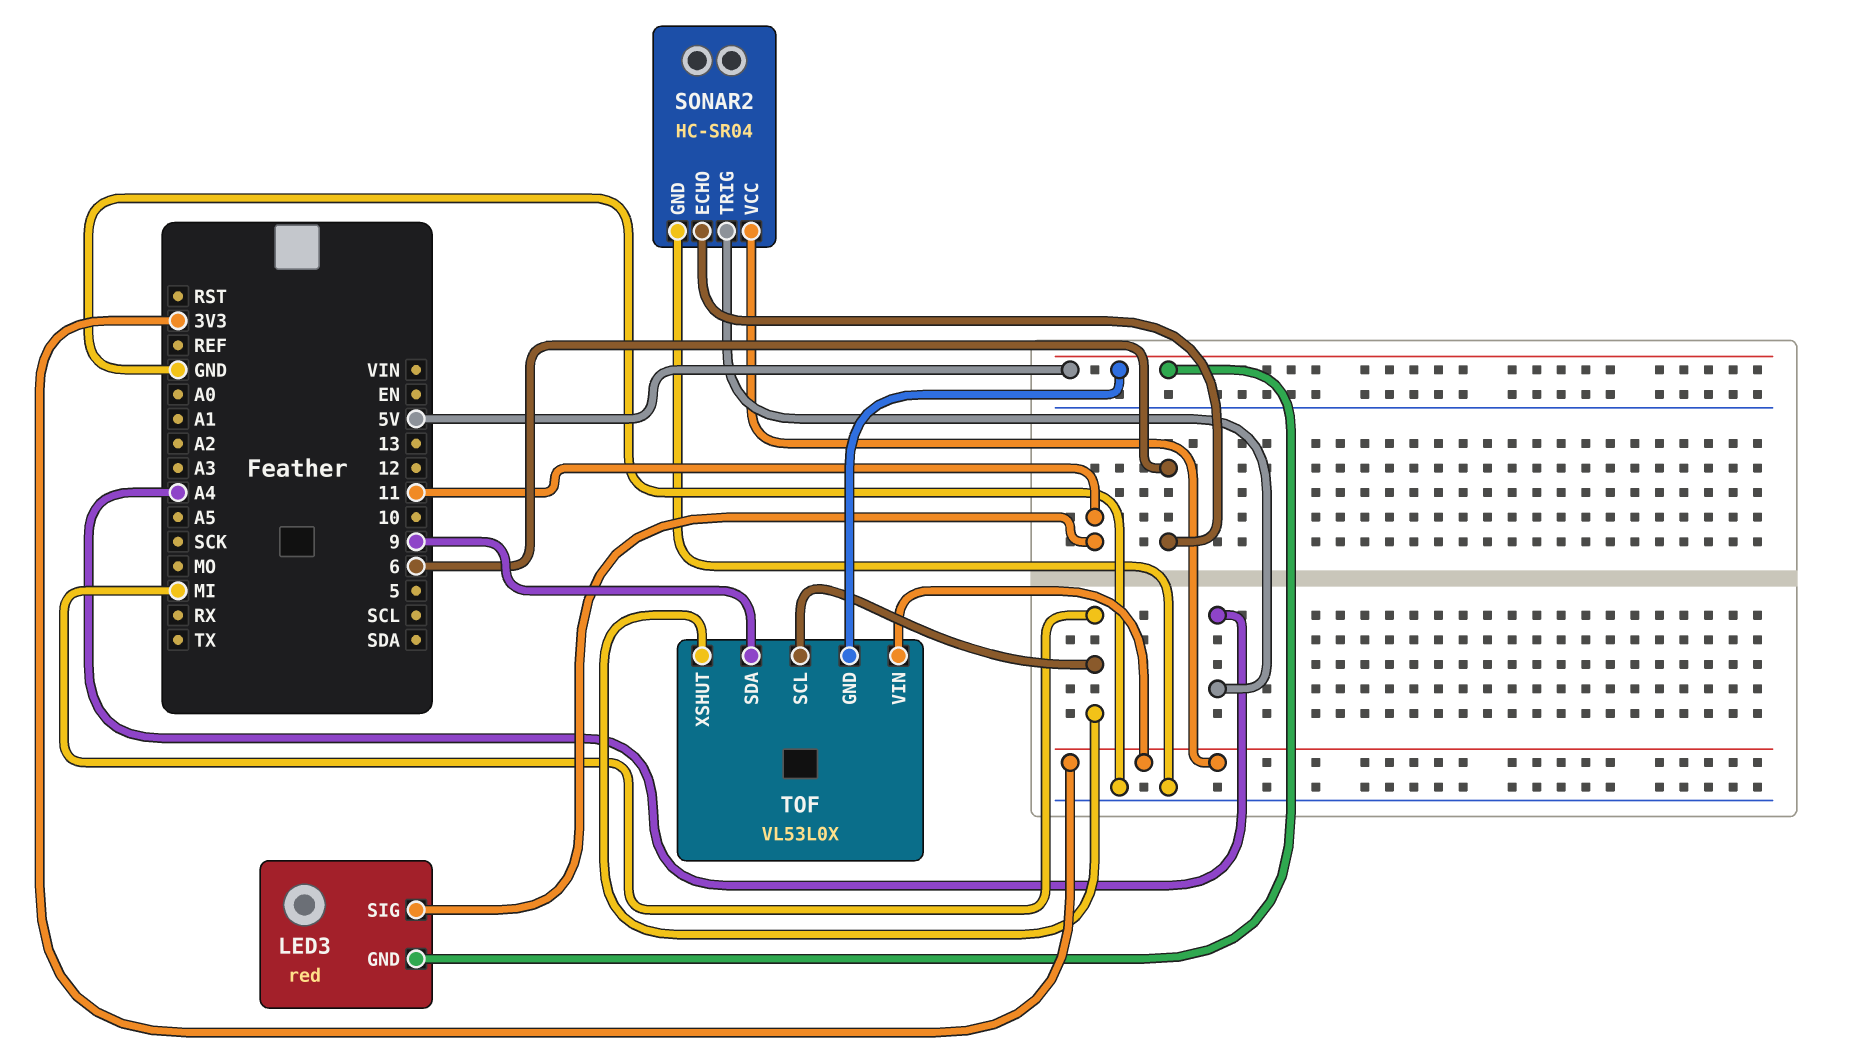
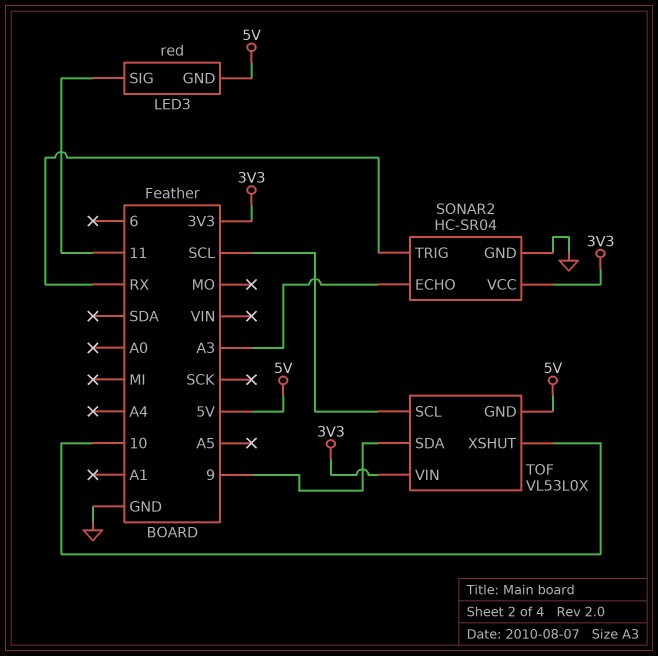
SONAR2 pin ECHO: 6 -> A3
SONAR2 pin TRIG: A4 -> RX
TOF pin SCL: MI -> SCL
TOF pin XSHUT: MI -> 10

